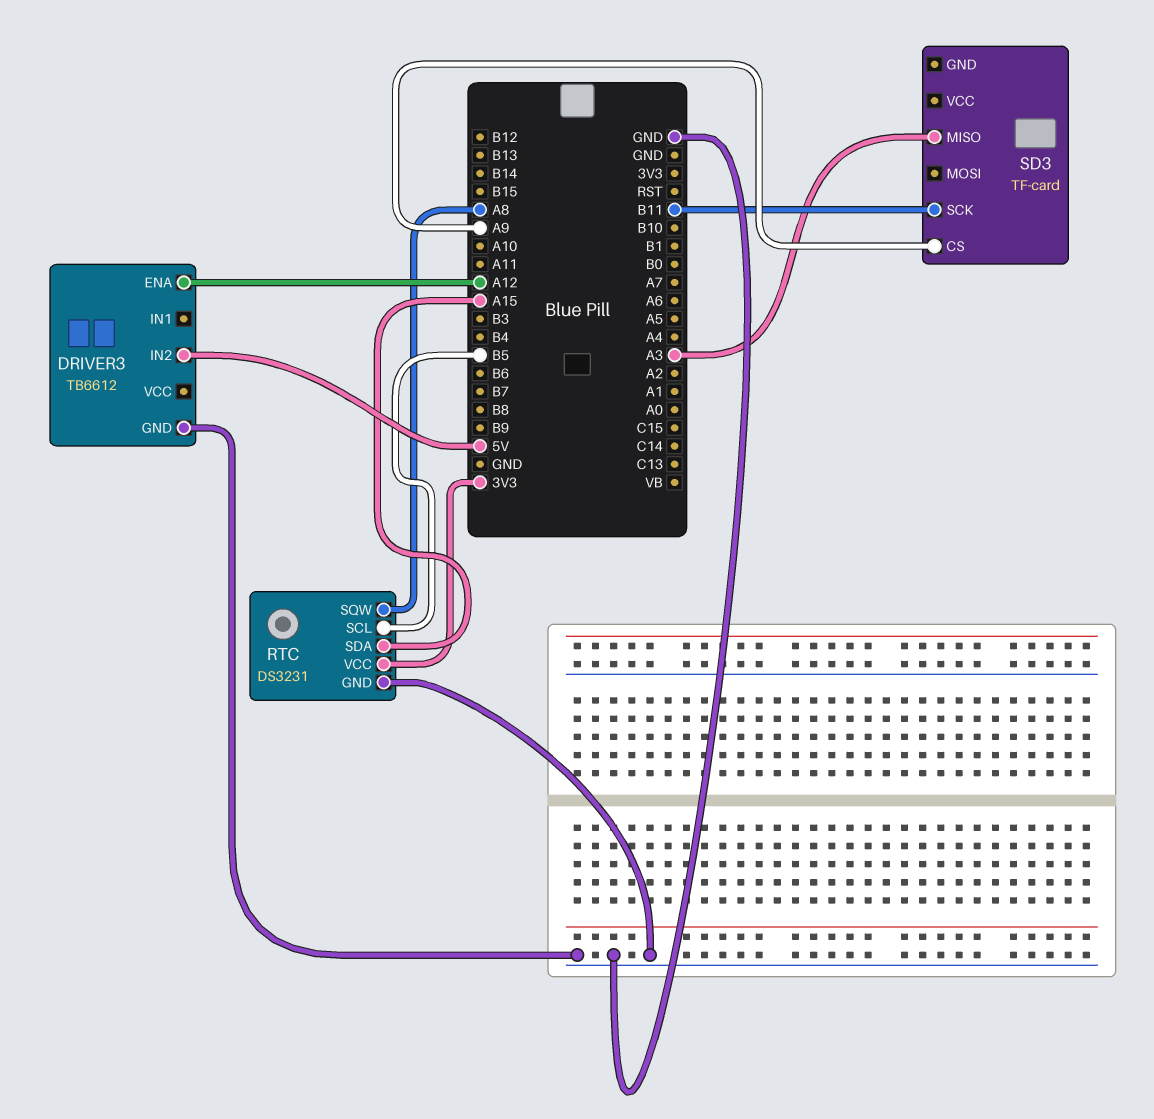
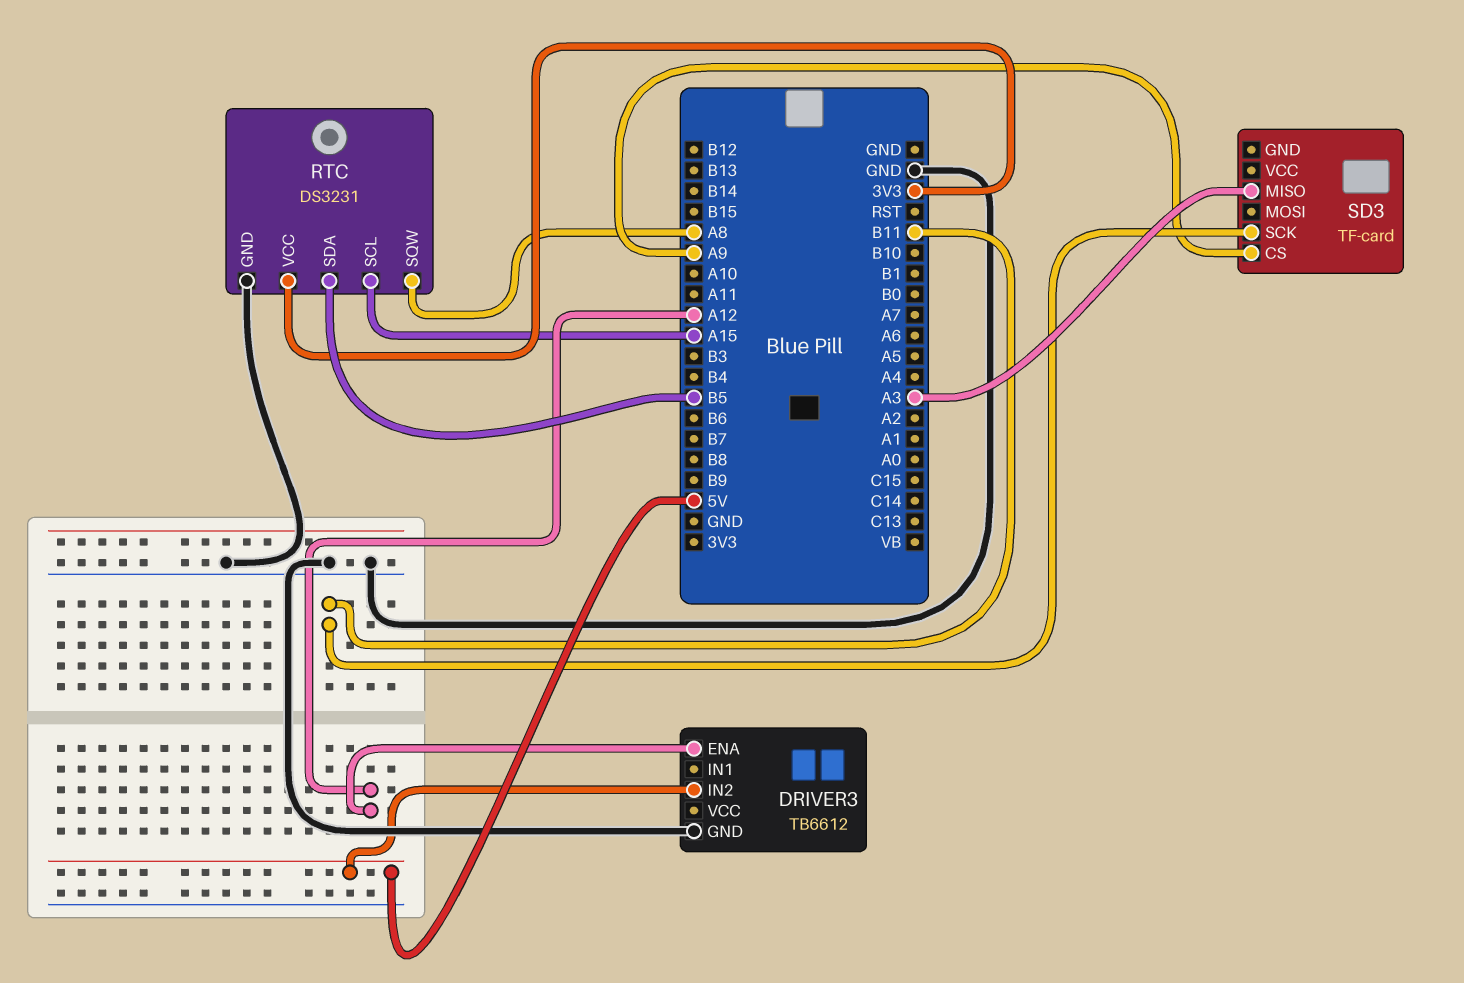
RTC pin SCL: B5 -> A15
RTC pin SDA: A15 -> B5

